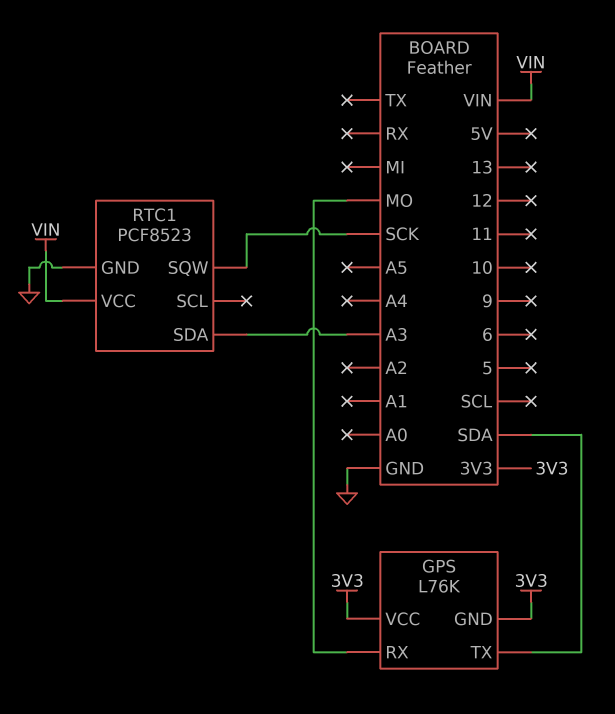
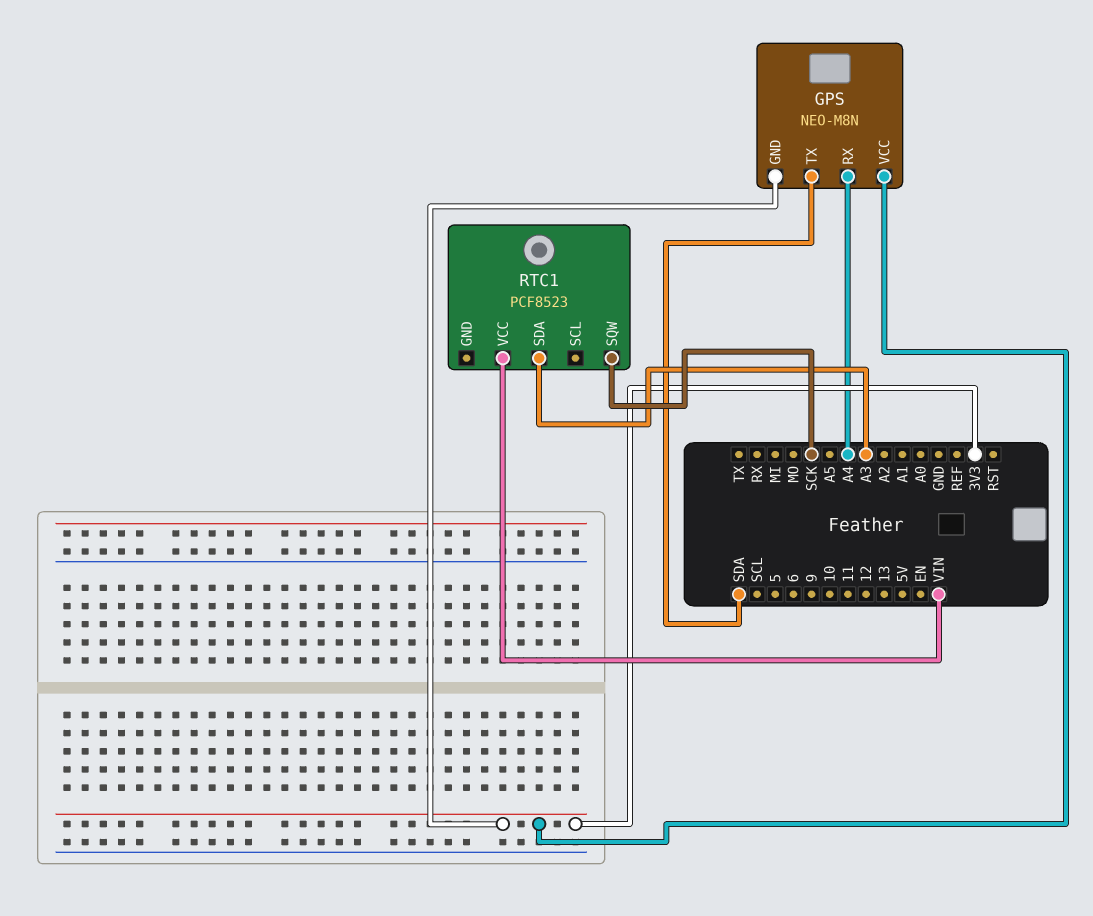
GPS: L76K -> NEO-M8N
GPS pin RX: MO -> A4
RTC1 pin GND: GND -> none

